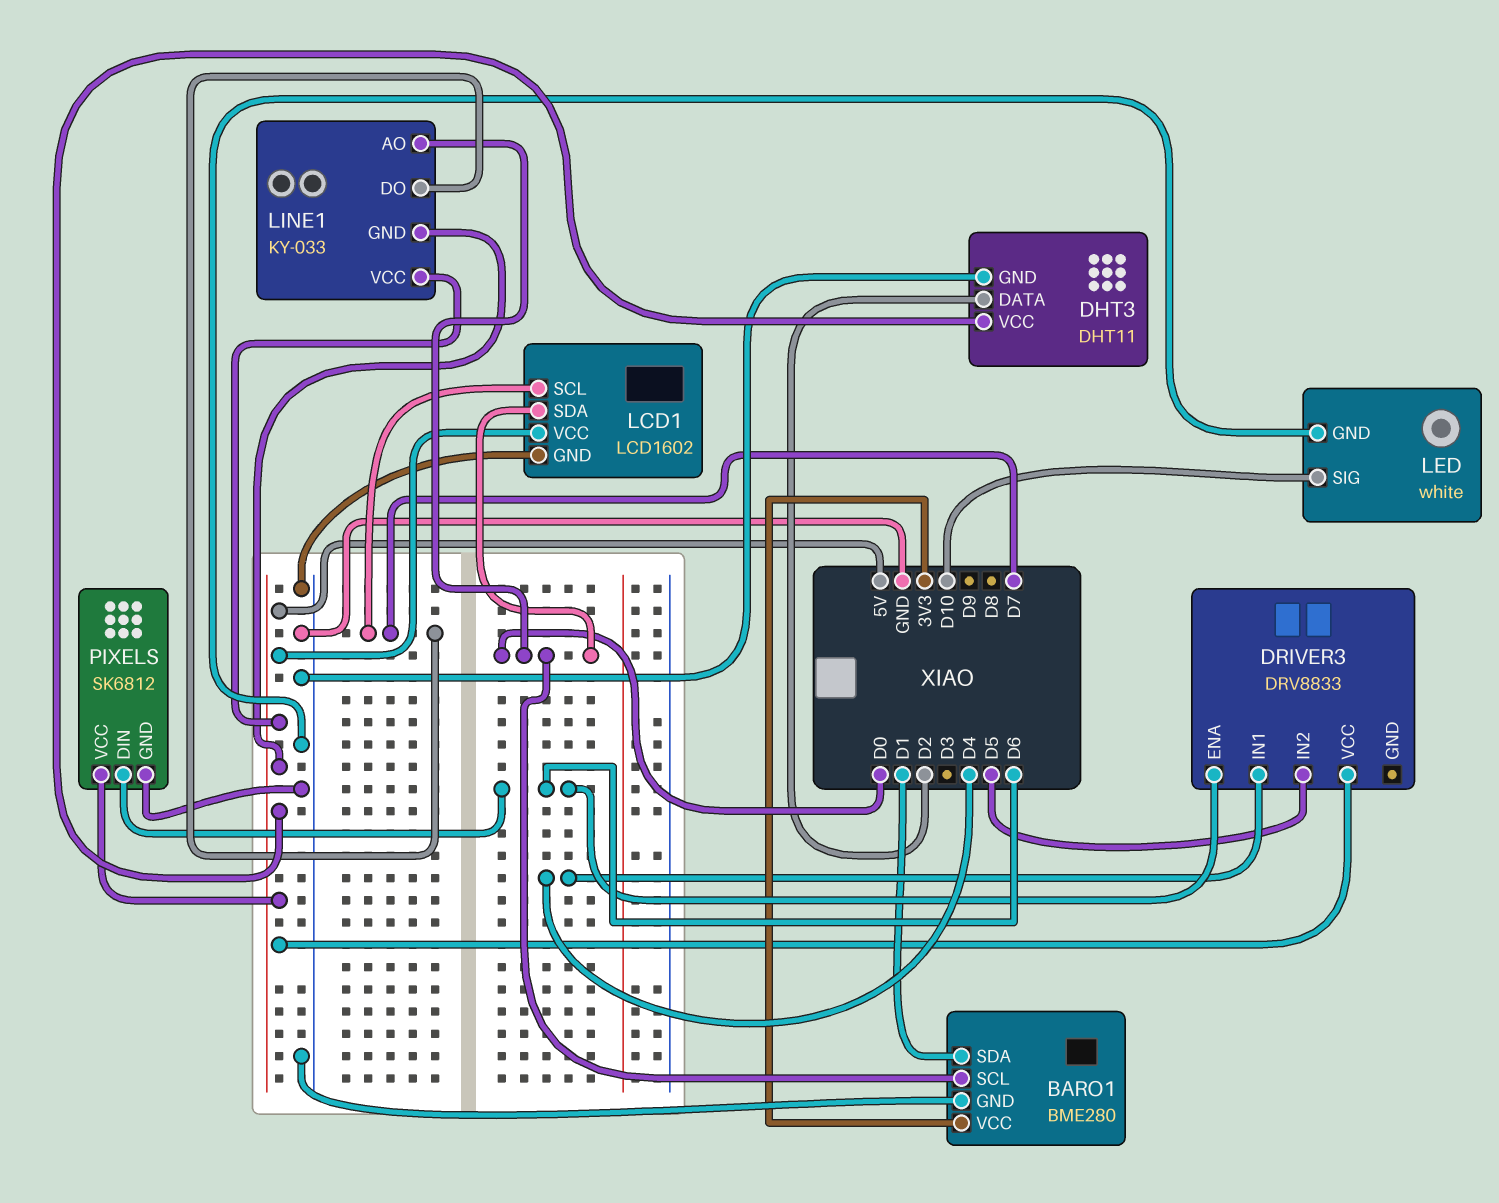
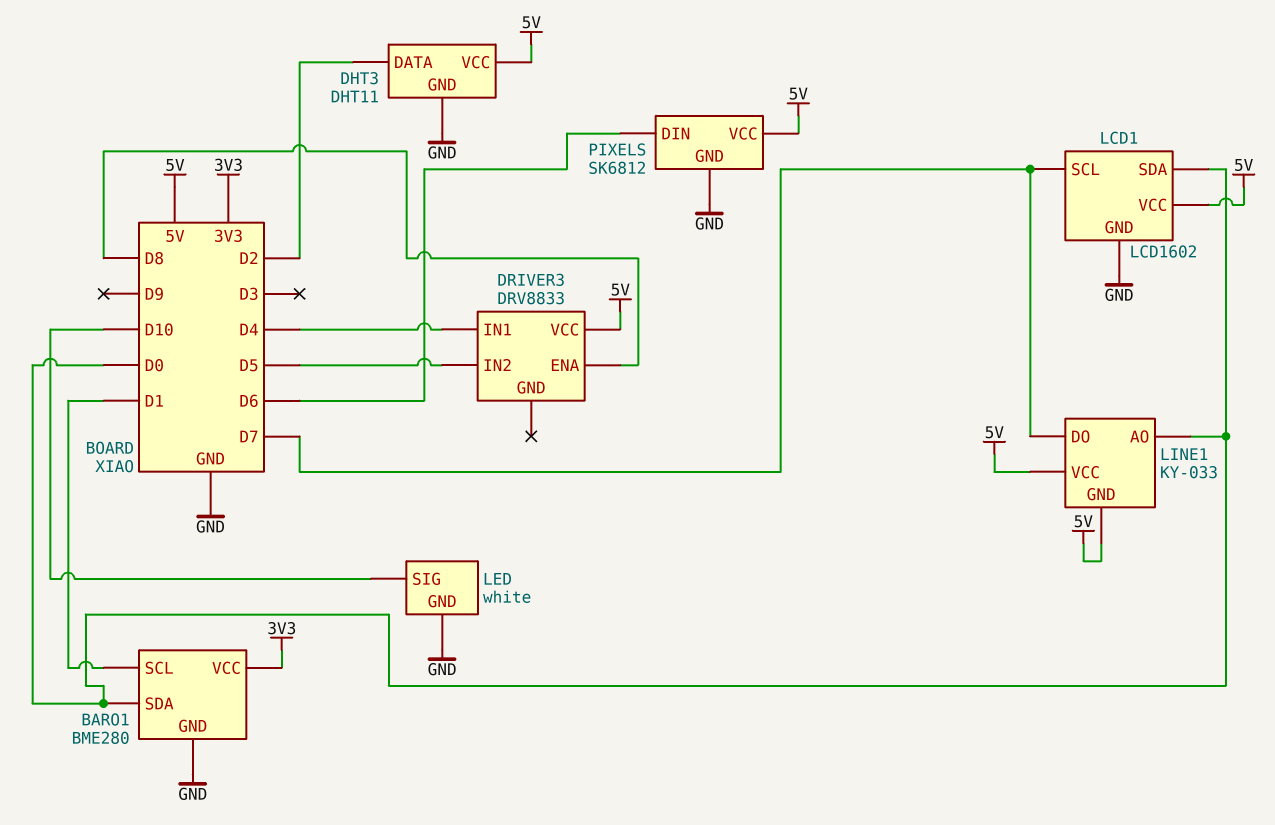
BARO1 pin SCL: D0 -> D1
BARO1 pin SDA: D1 -> D0
DRIVER3 pin ENA: D6 -> D8

